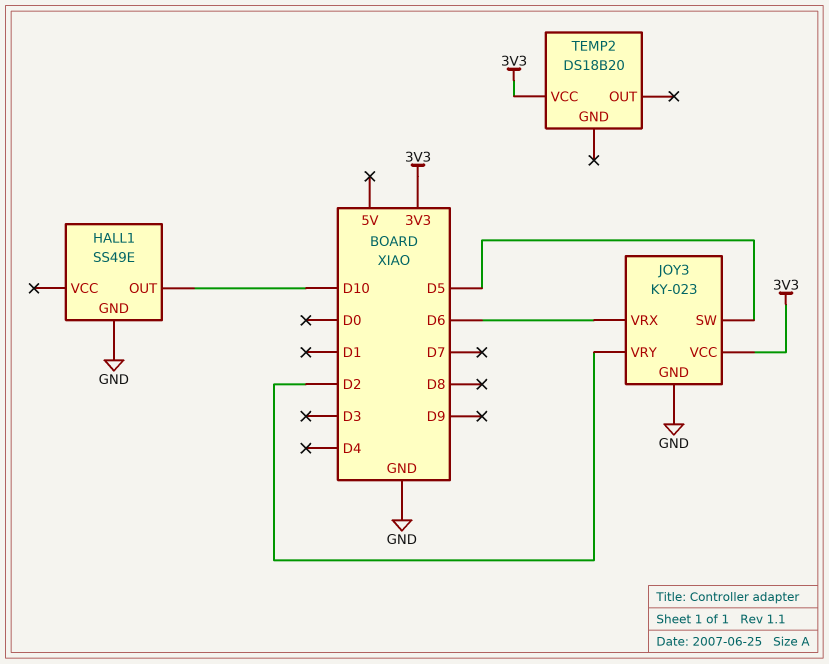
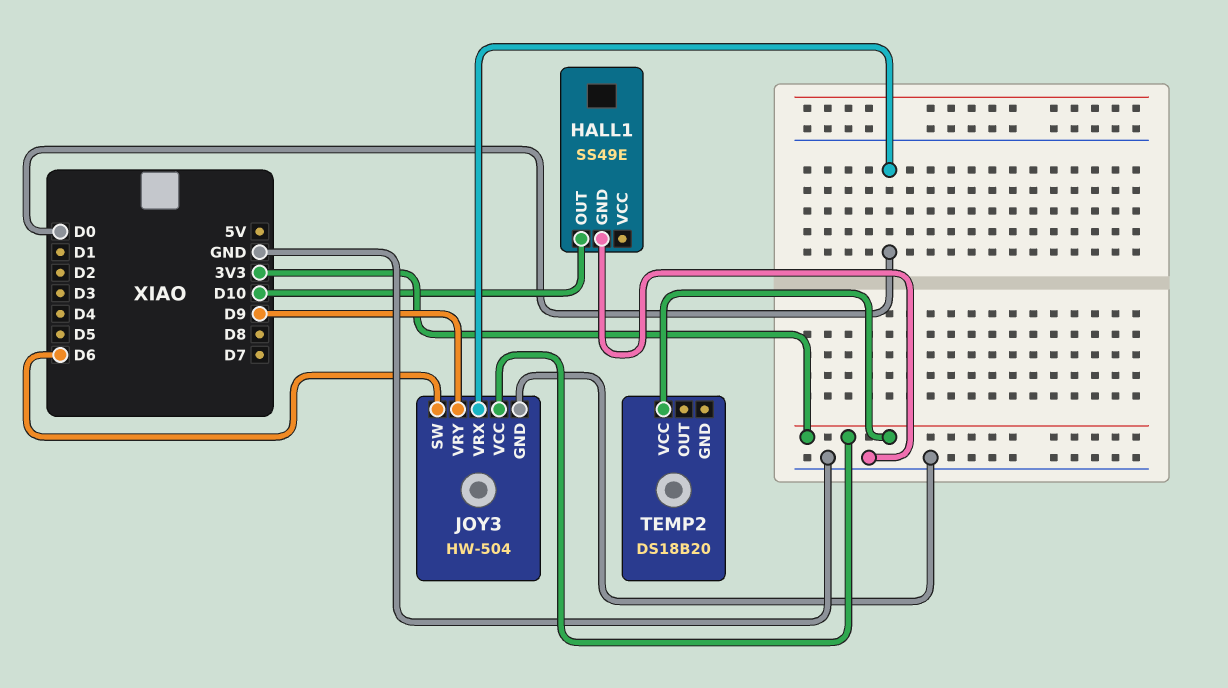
JOY3: KY-023 -> HW-504
JOY3 pin SW: D5 -> D6
JOY3 pin VRX: D6 -> D0
JOY3 pin VRY: D2 -> D9

